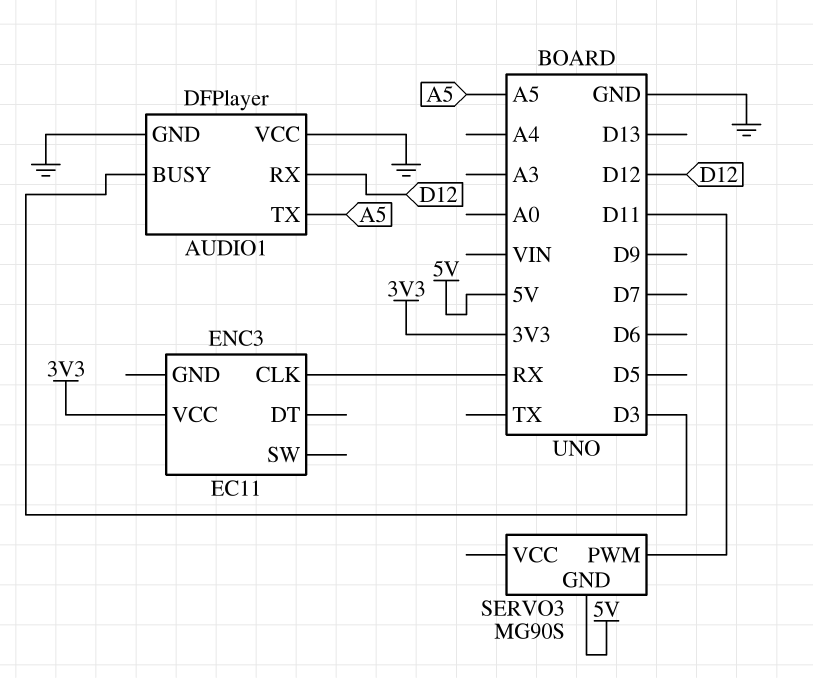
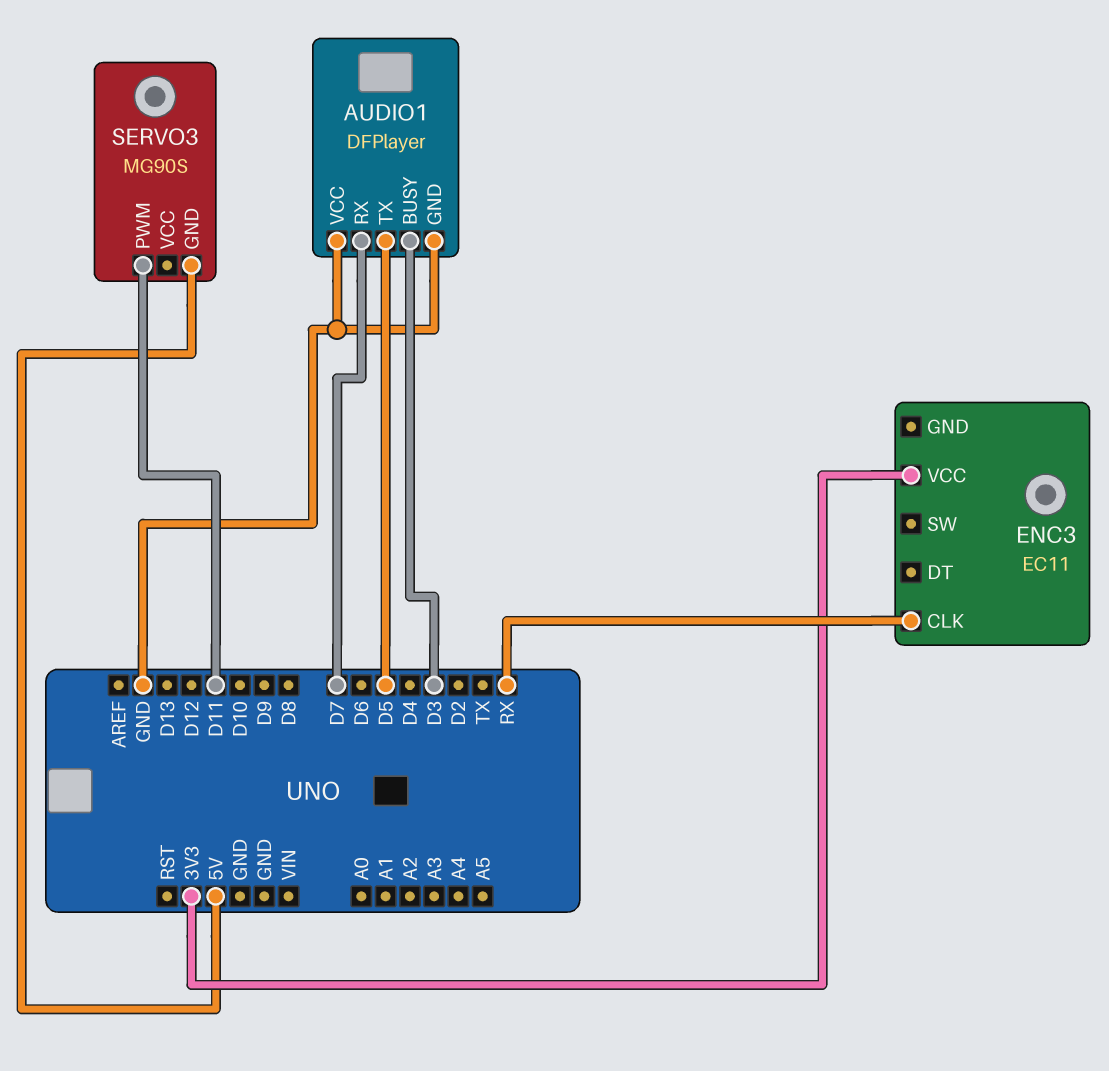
AUDIO1 pin RX: D12 -> D7
AUDIO1 pin TX: A5 -> D5

